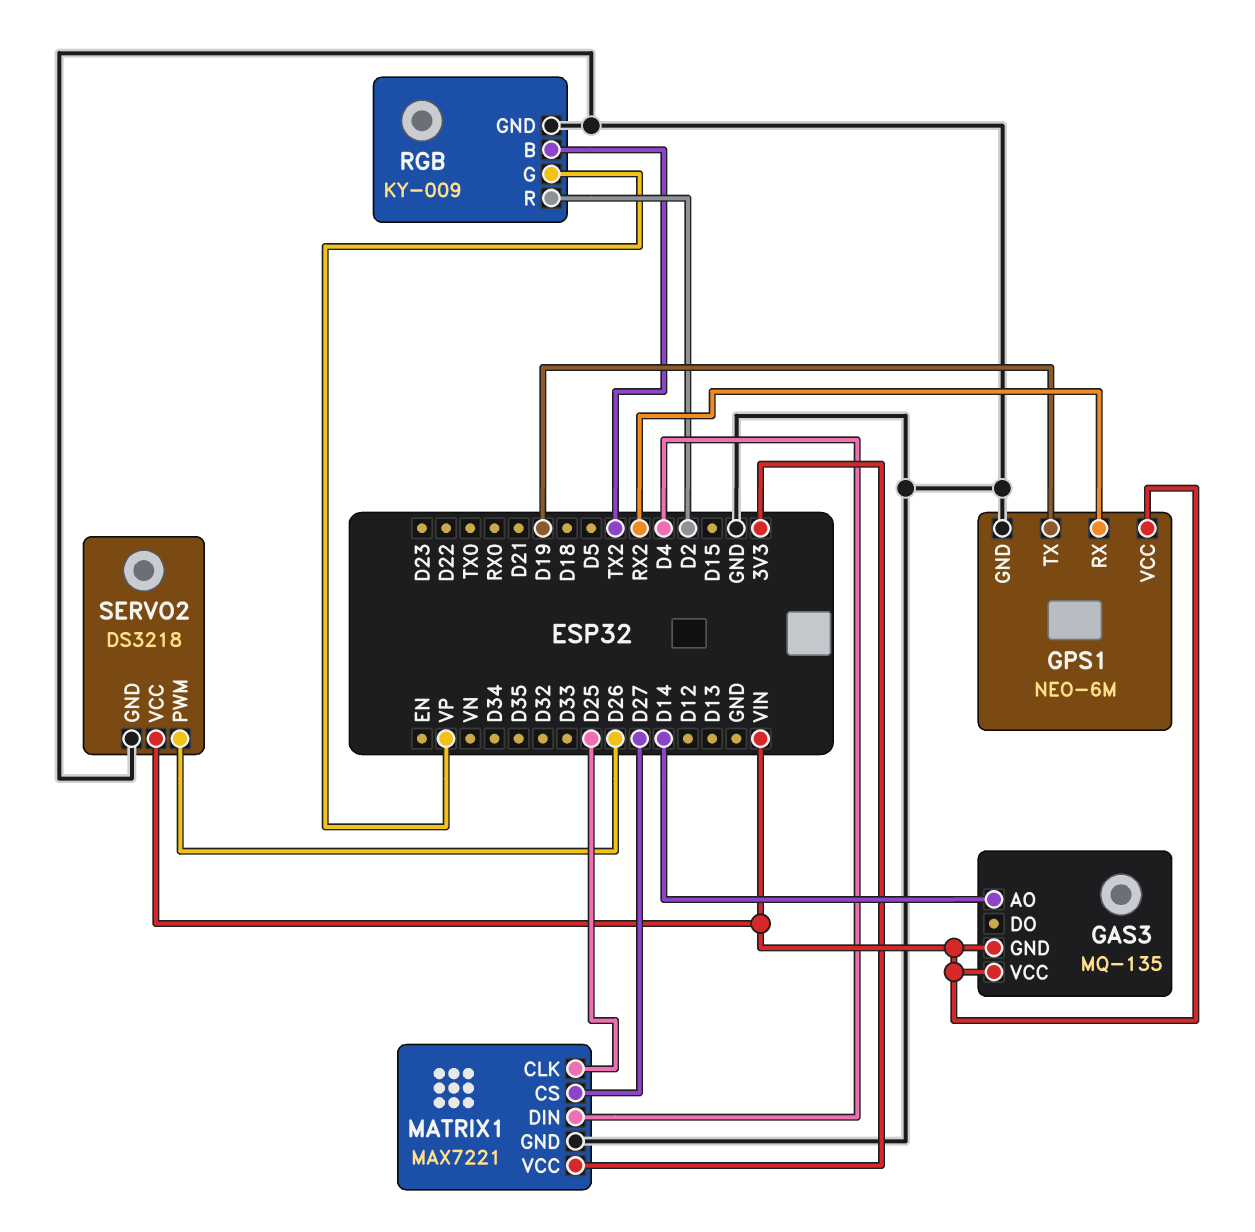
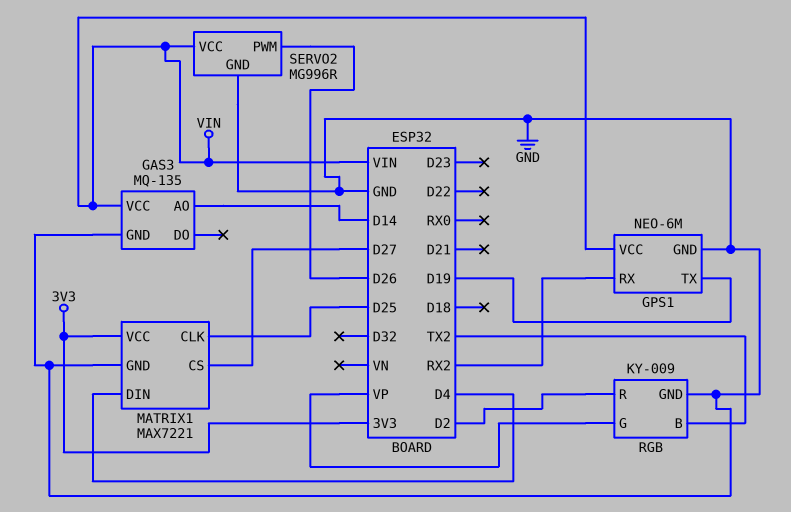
GAS3 pin GND: VIN -> GND
SERVO2: DS3218 -> MG996R

